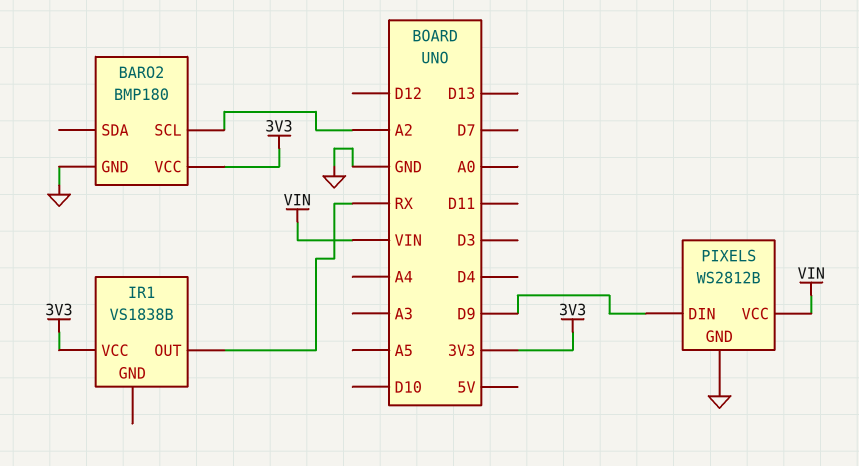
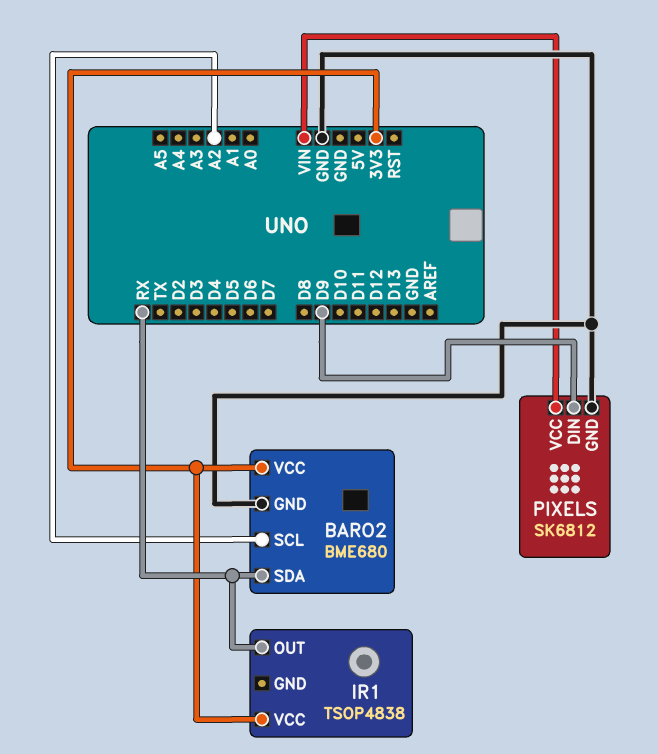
BARO2: BMP180 -> BME680
BARO2 pin SDA: none -> RX
IR1: VS1838B -> TSOP4838
PIXELS: WS2812B -> SK6812

